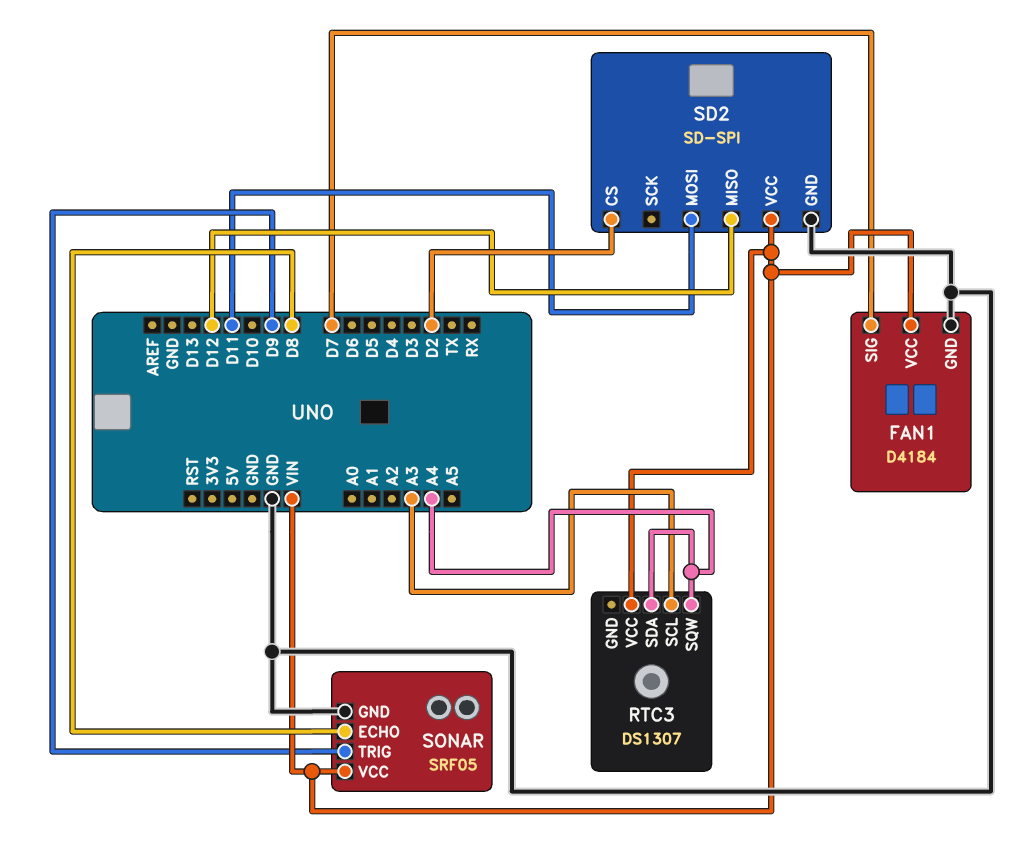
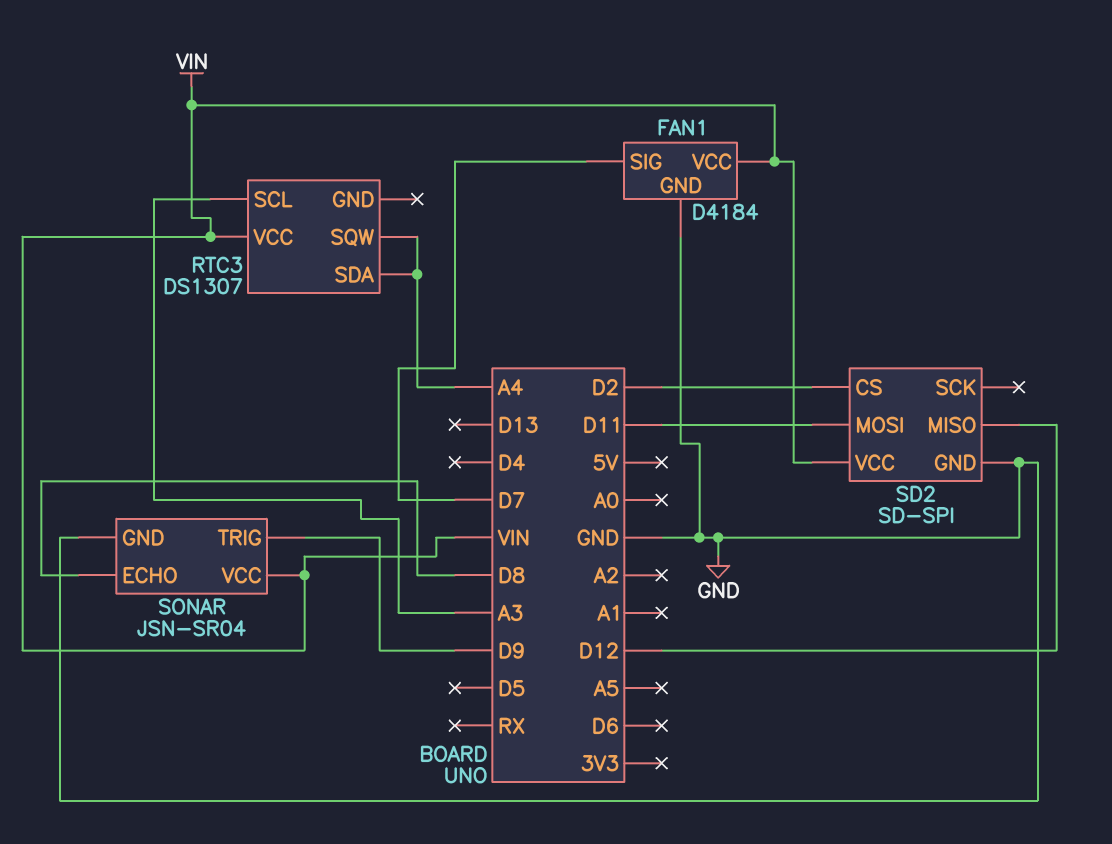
SONAR: SRF05 -> JSN-SR04

